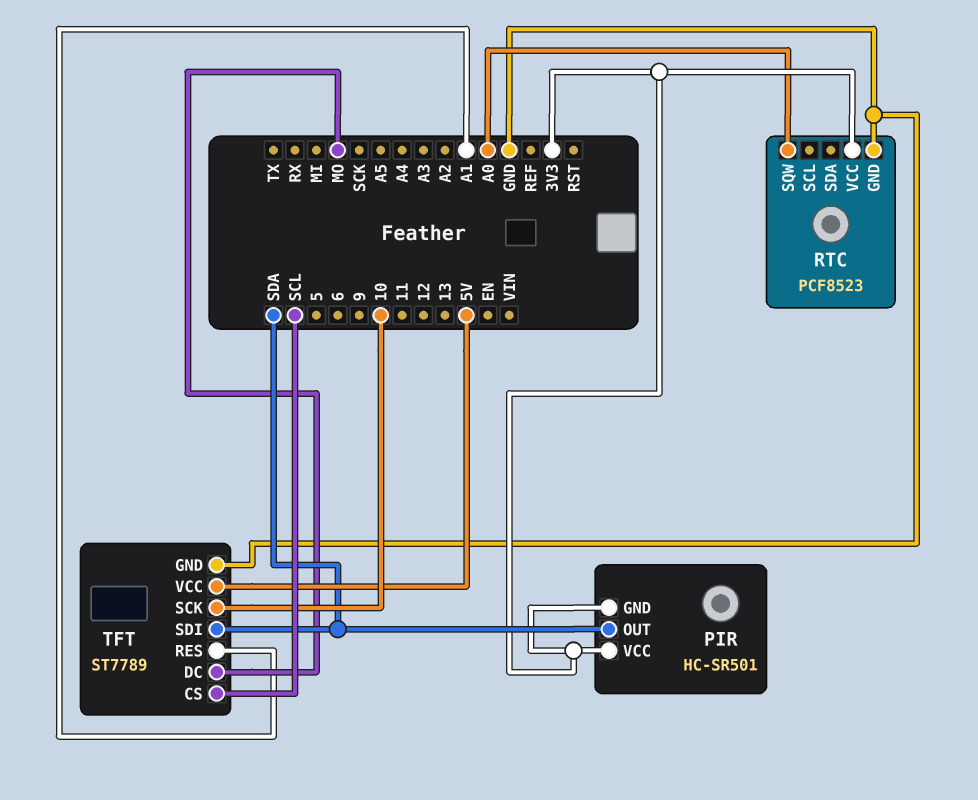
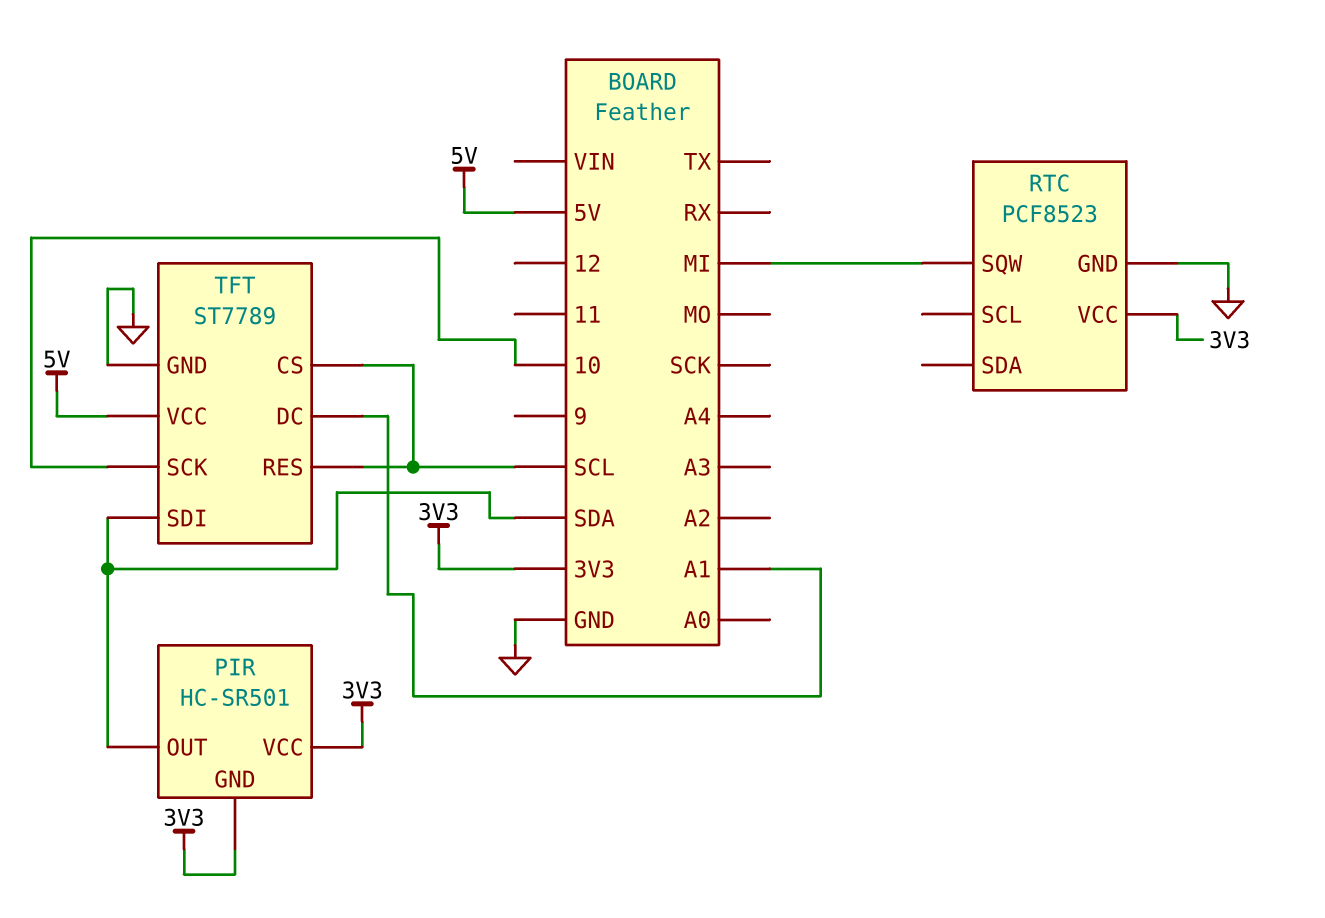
RTC pin SQW: A0 -> MI
TFT pin DC: MO -> A1
TFT pin RES: A1 -> SCL

